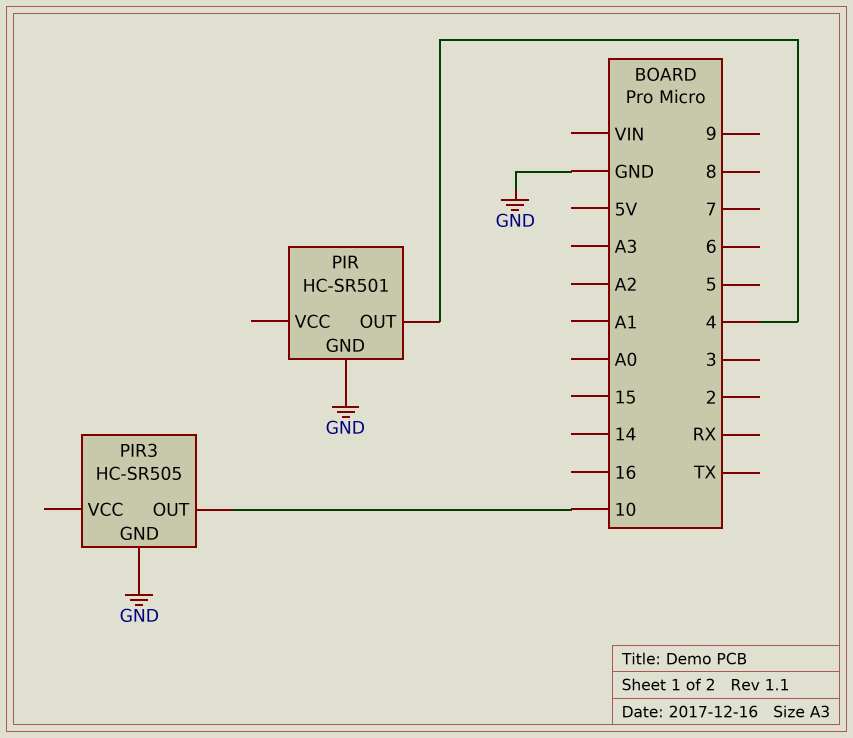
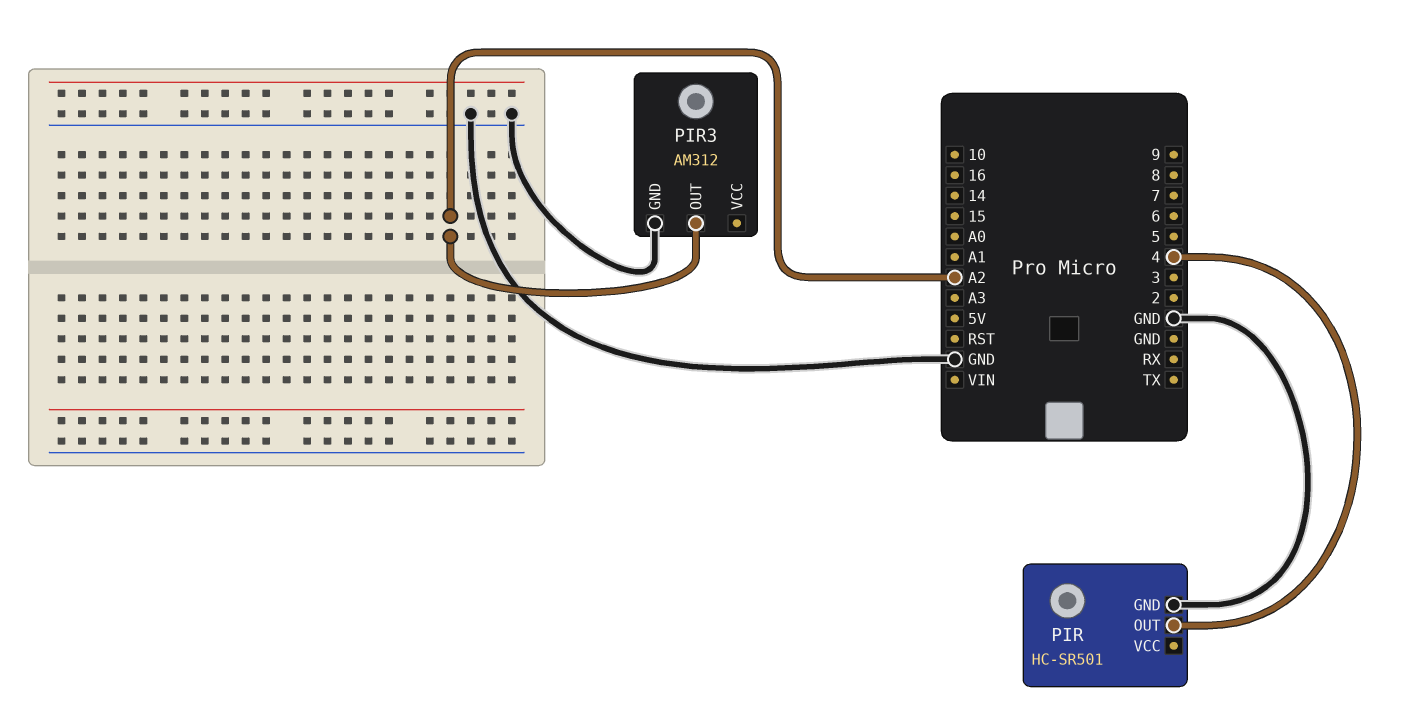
PIR3: HC-SR505 -> AM312
PIR3 pin OUT: 10 -> A2

